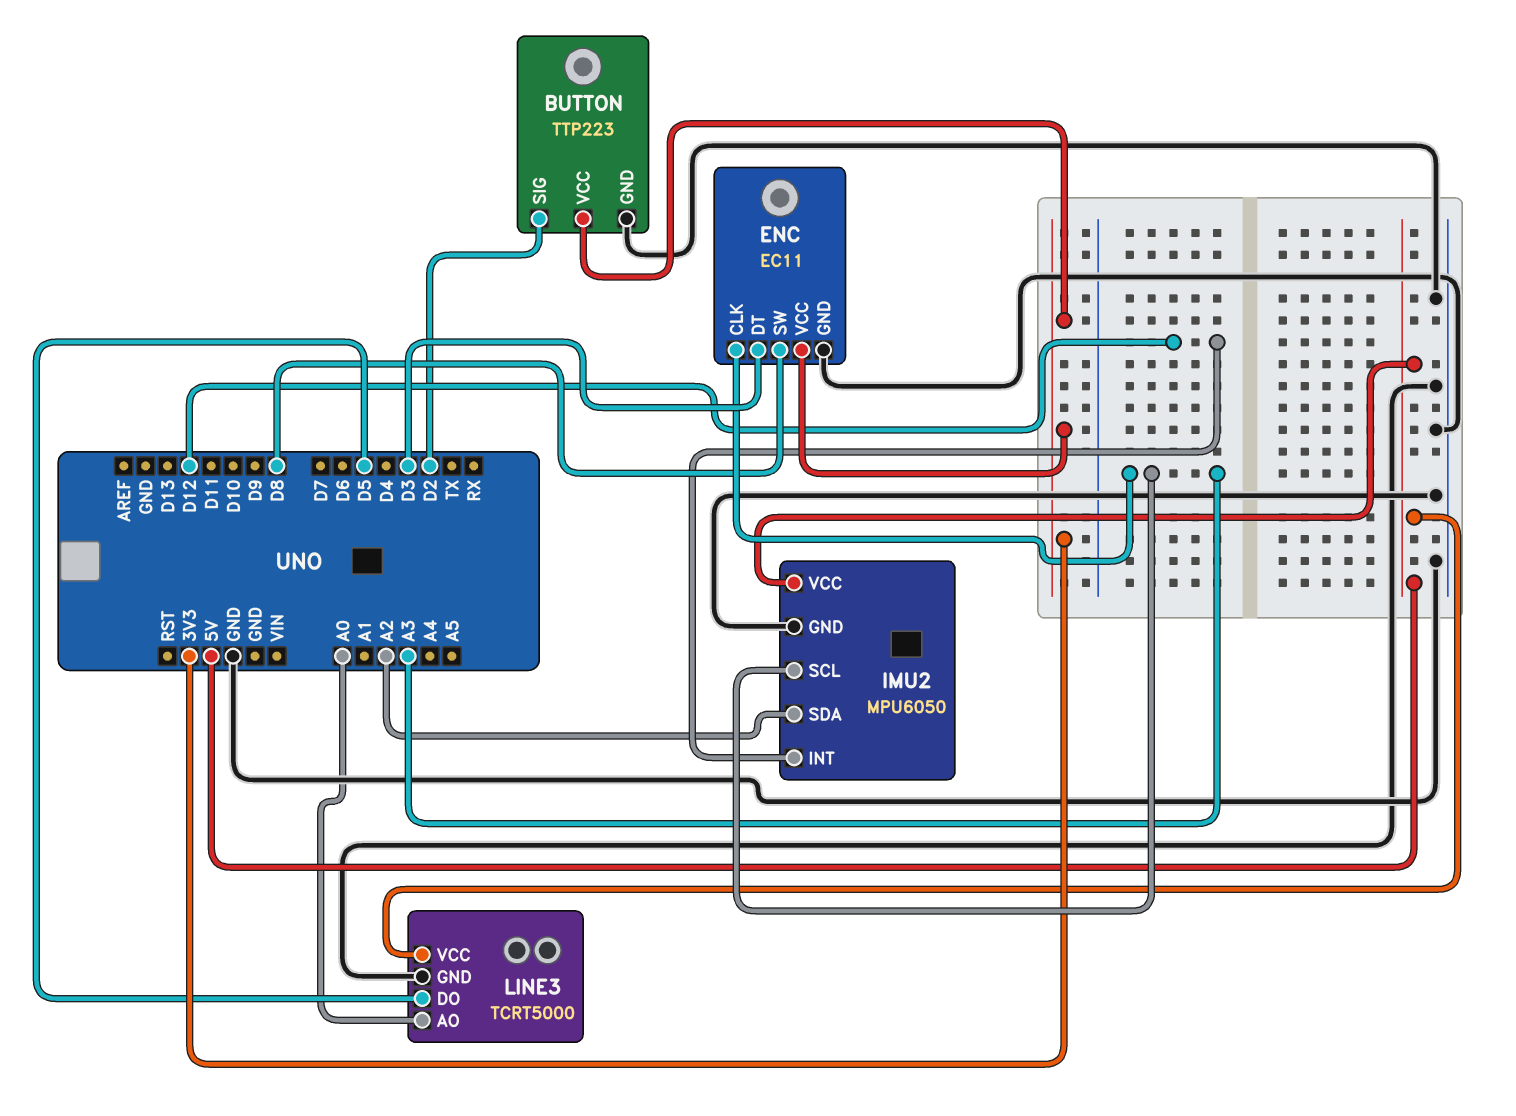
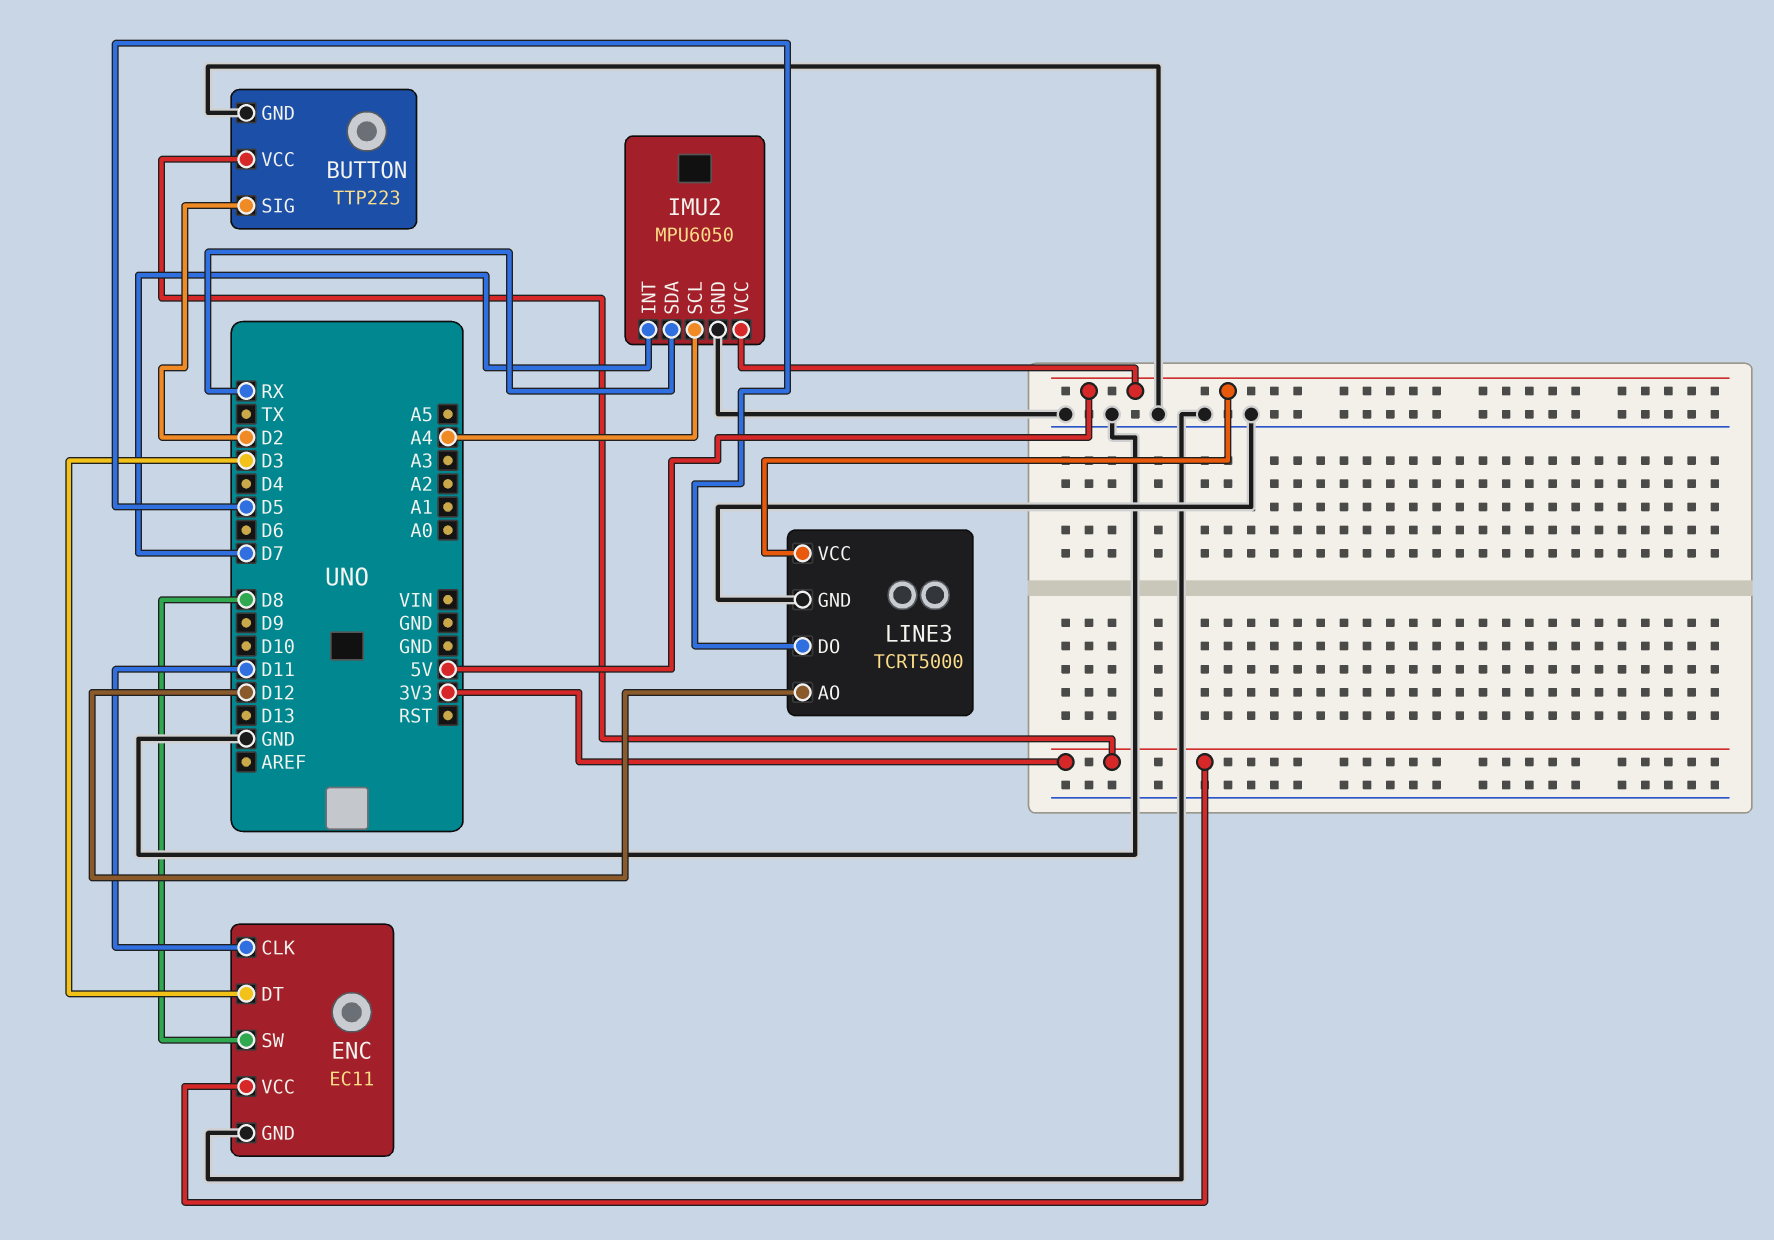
ENC pin CLK: A3 -> D11
IMU2 pin INT: D12 -> D7
IMU2 pin SCL: A3 -> A4
IMU2 pin SDA: A2 -> RX
LINE3 pin AO: A0 -> D12

